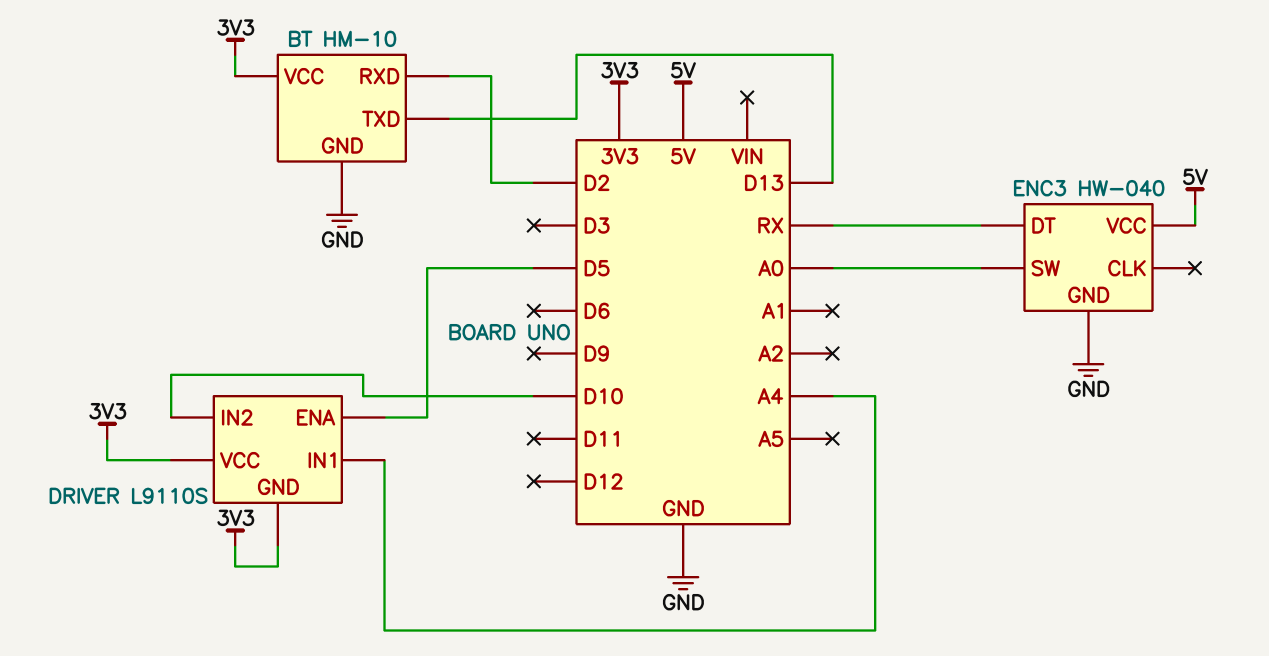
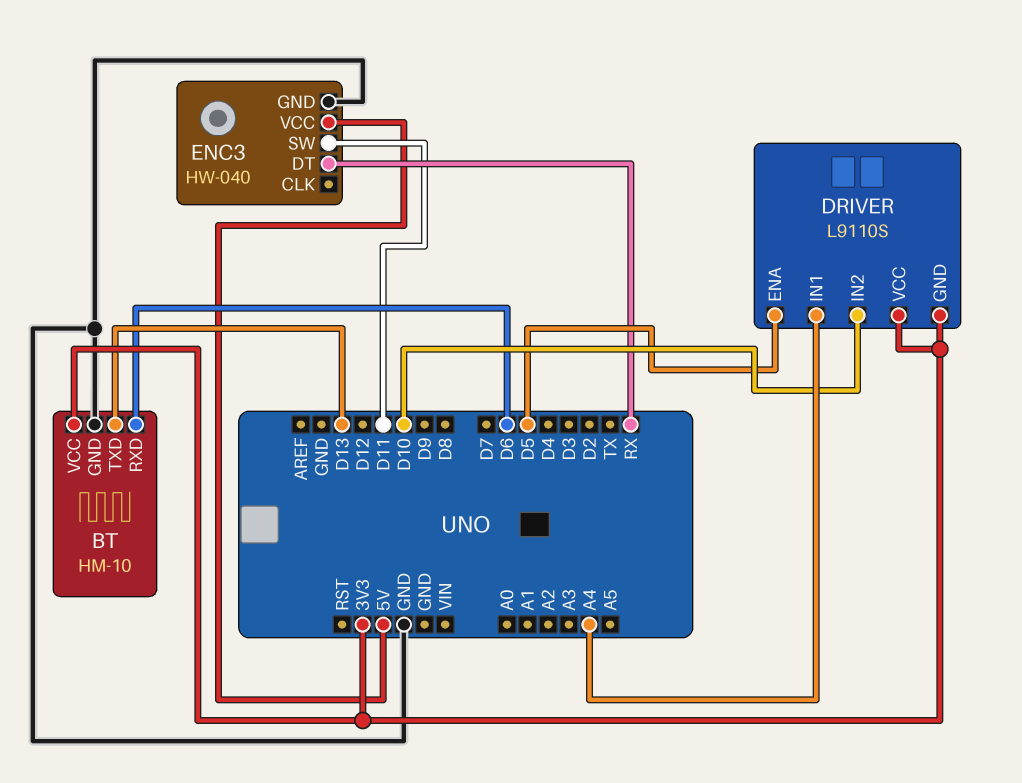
BT pin RXD: D2 -> D6
ENC3 pin SW: A0 -> D11

